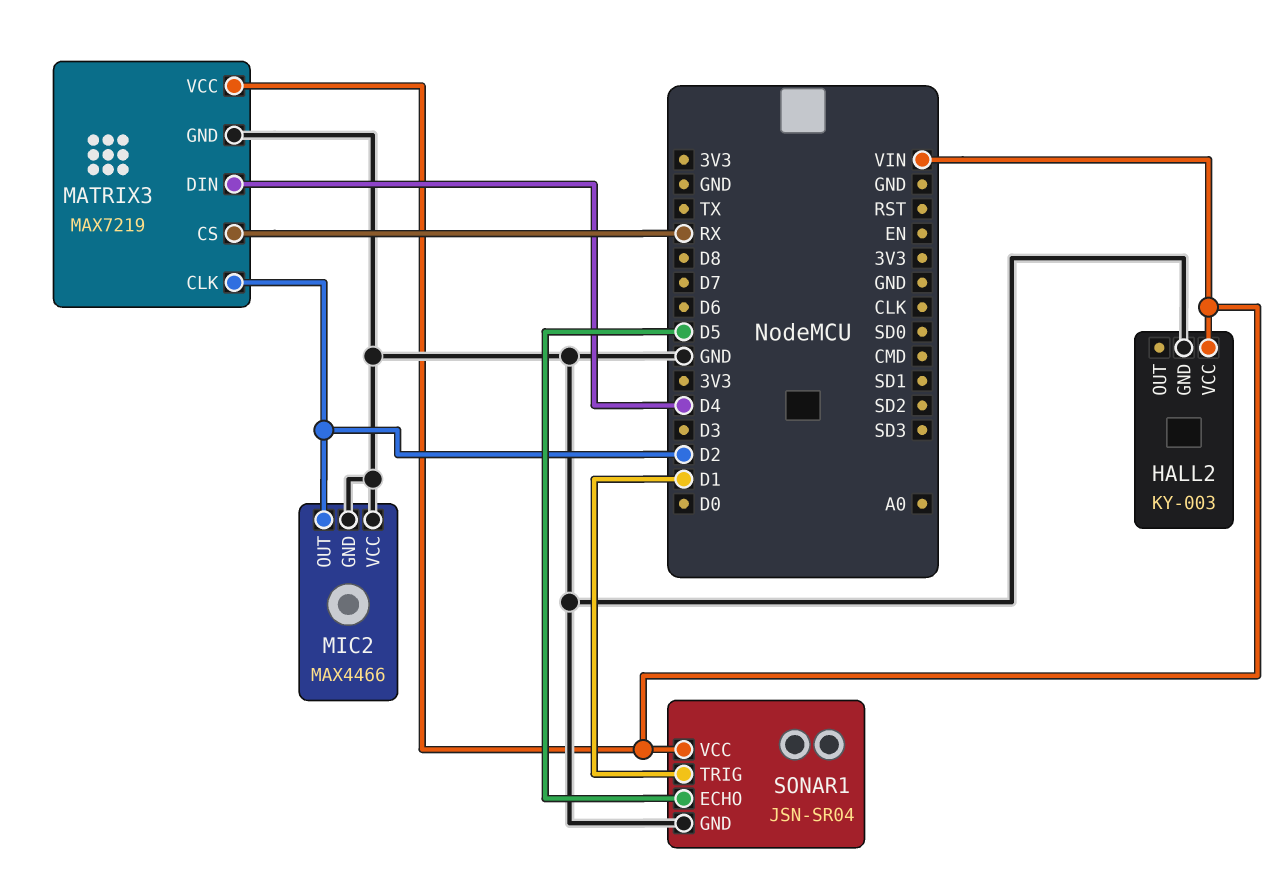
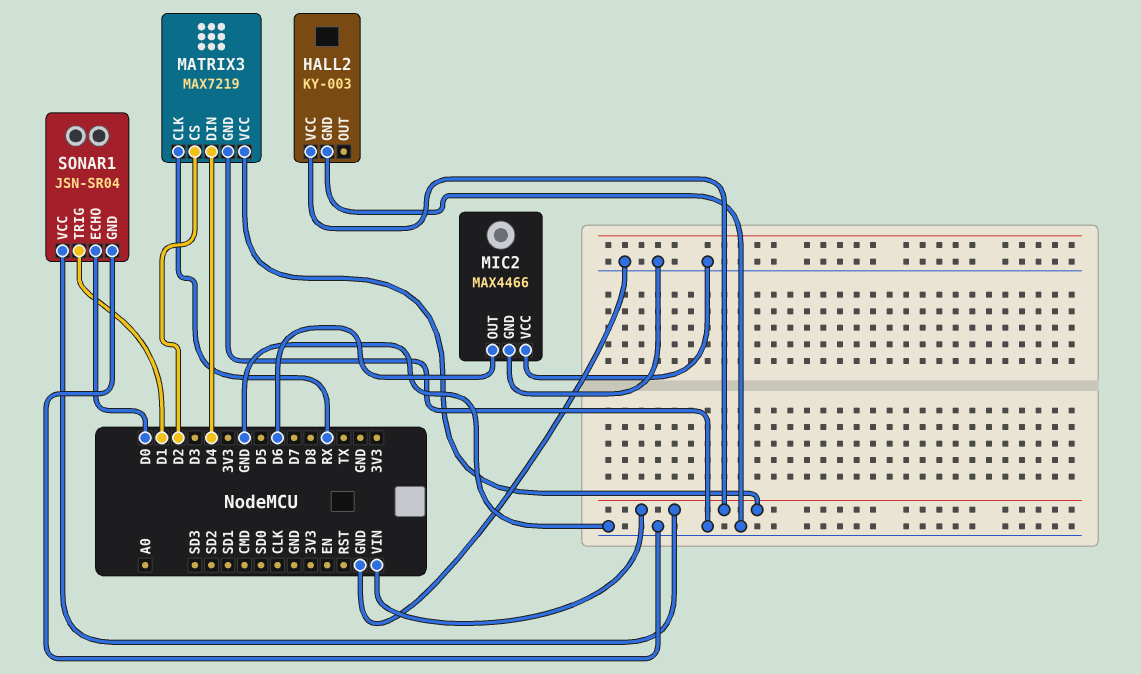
MATRIX3 pin CLK: D2 -> RX
MATRIX3 pin CS: RX -> D2
MIC2 pin OUT: D2 -> D6
SONAR1 pin ECHO: D5 -> D0

